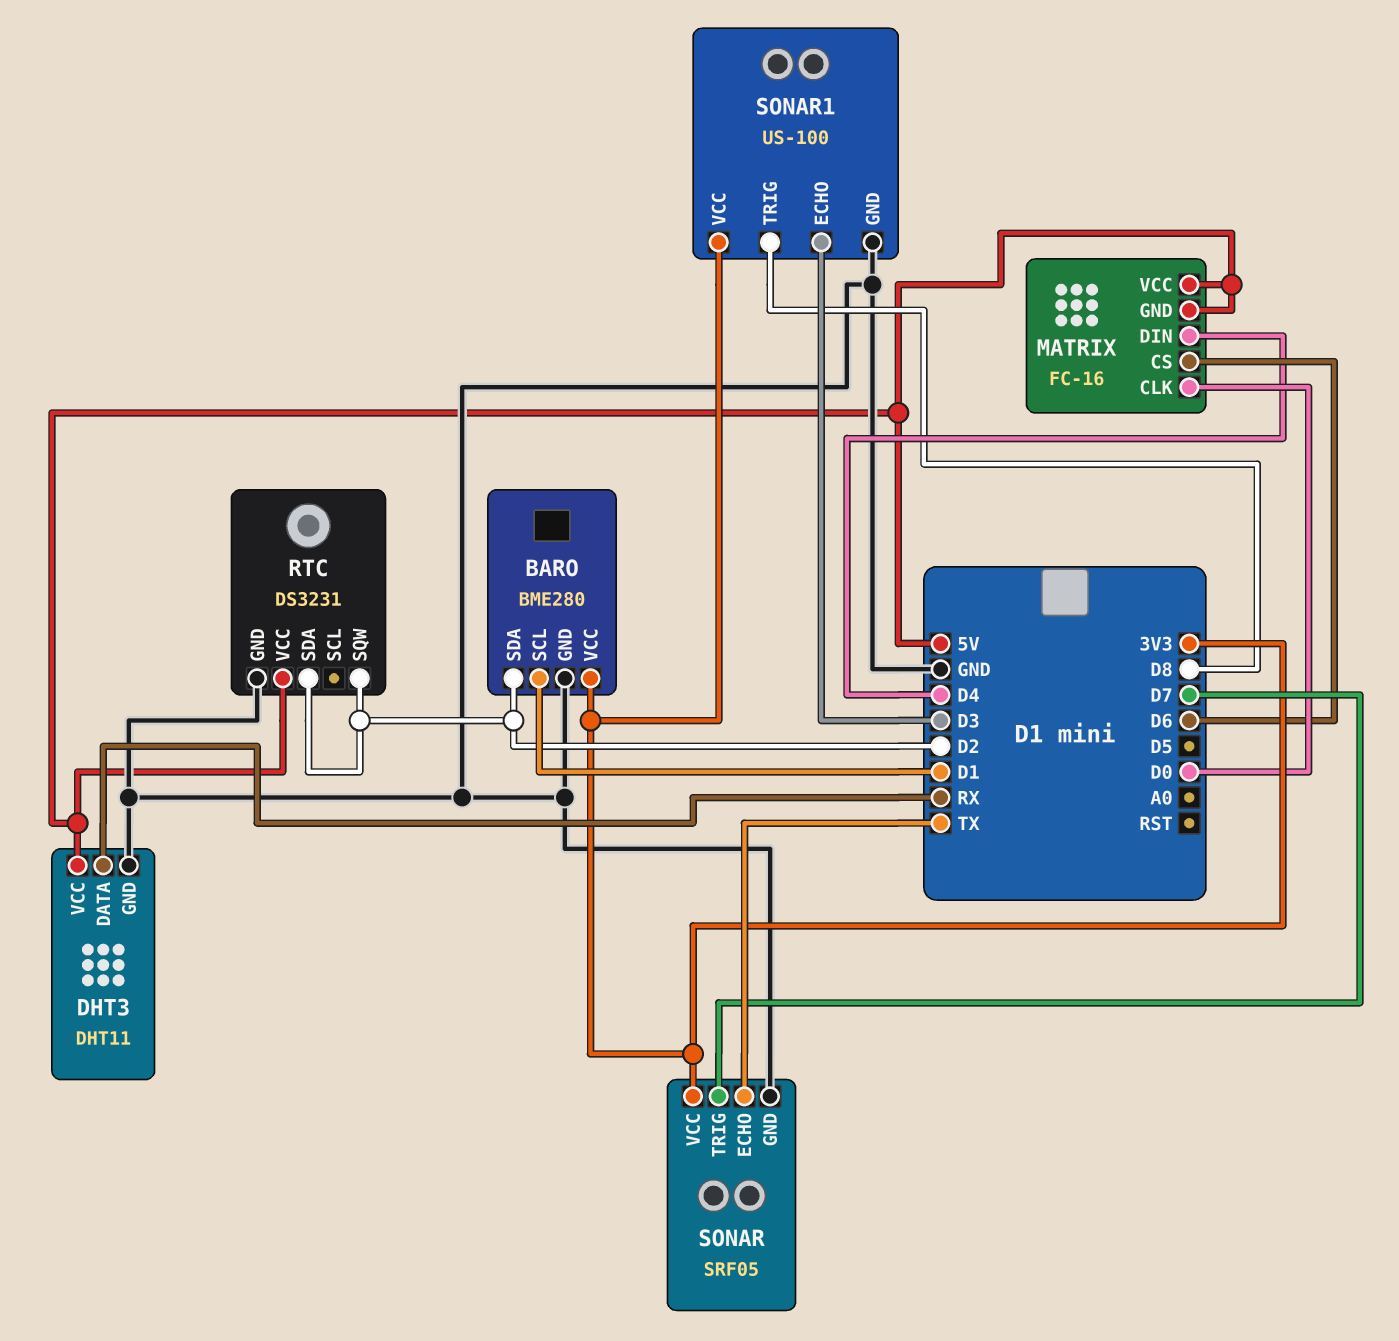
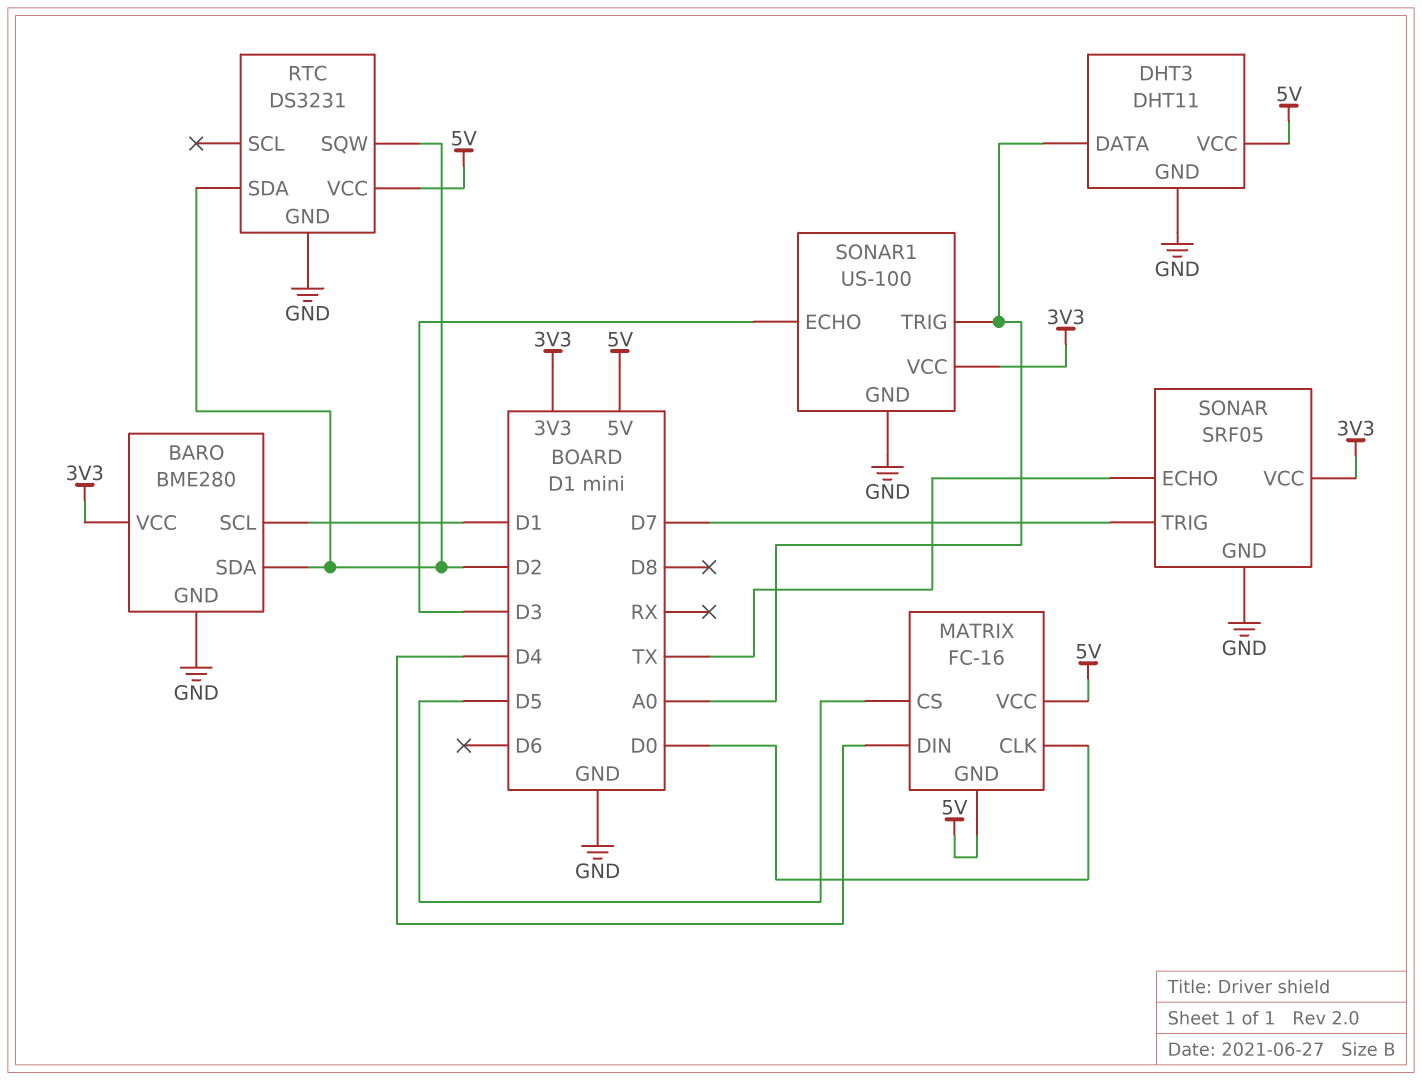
DHT3 pin DATA: RX -> A0
MATRIX pin CS: D6 -> D5
SONAR1 pin TRIG: D8 -> A0

